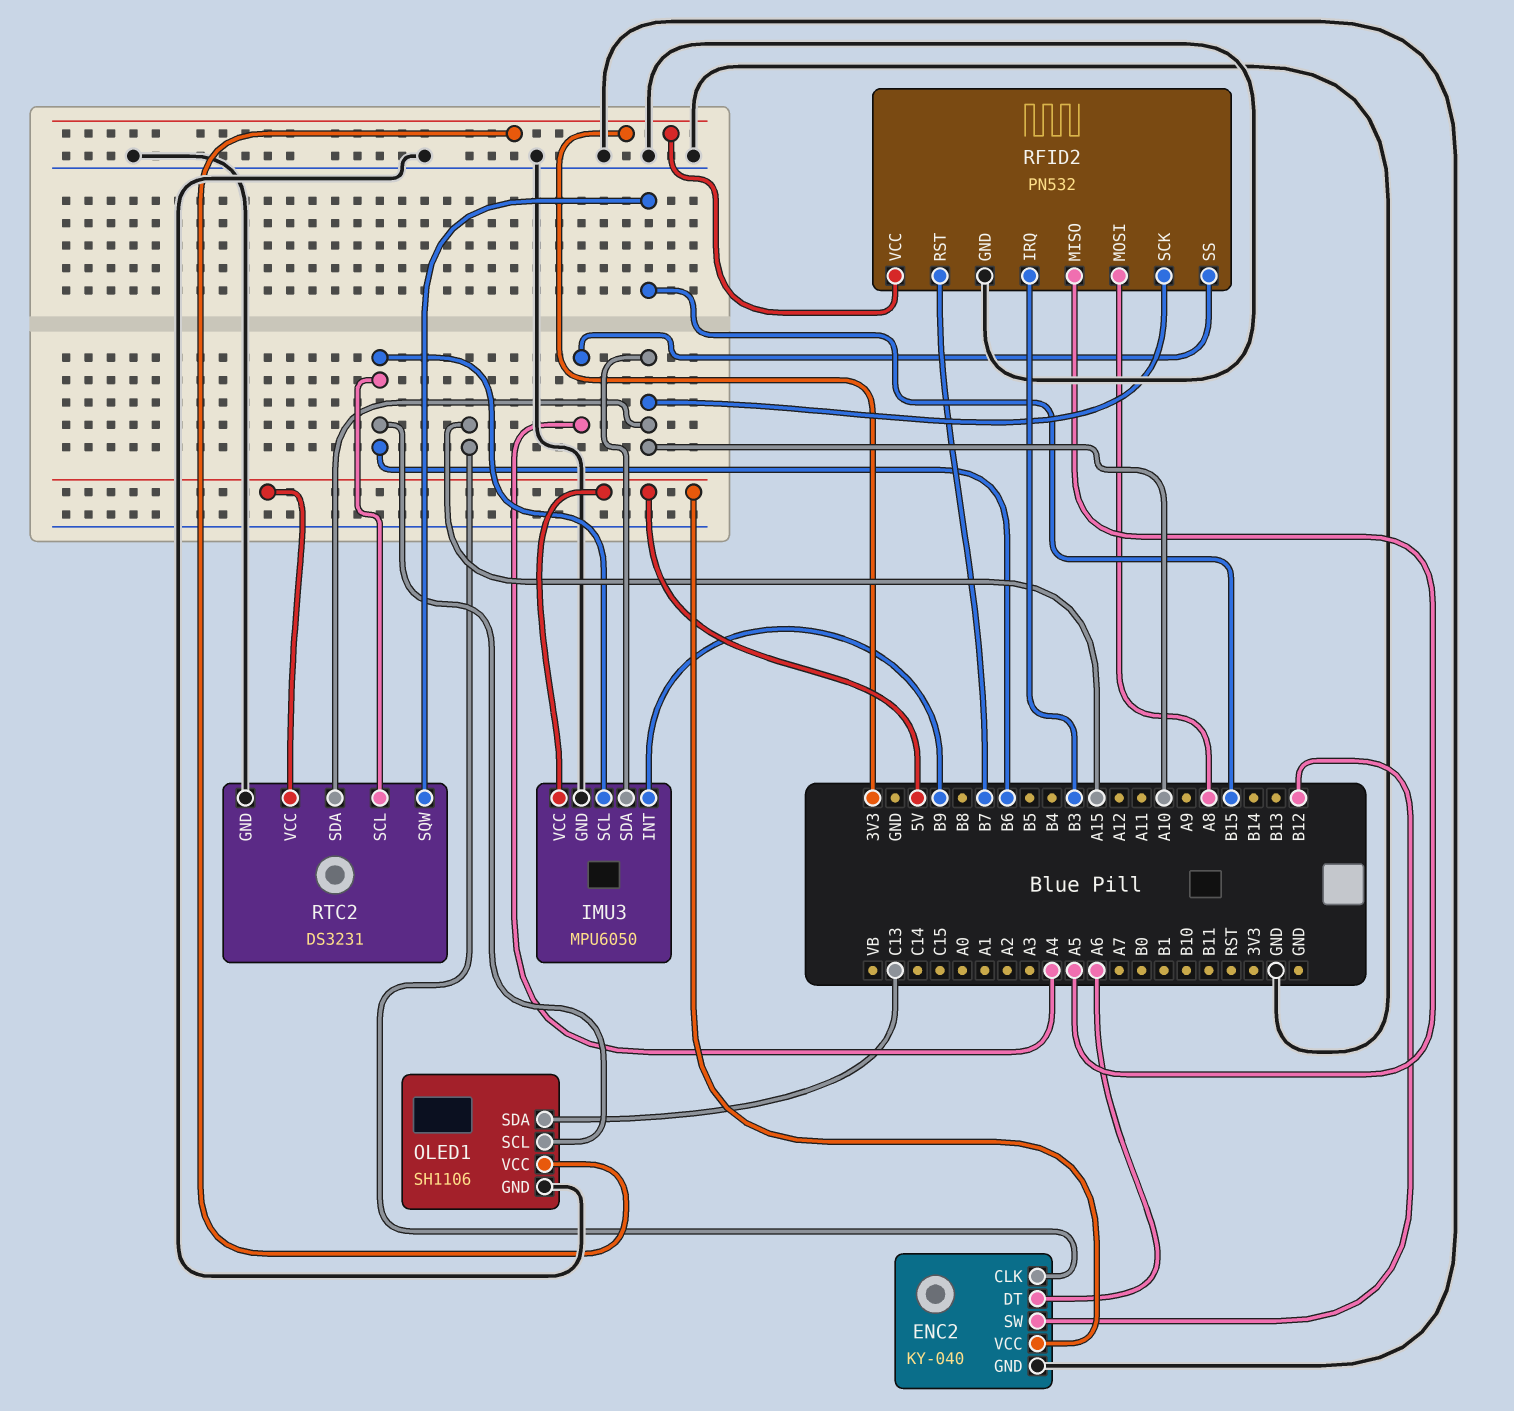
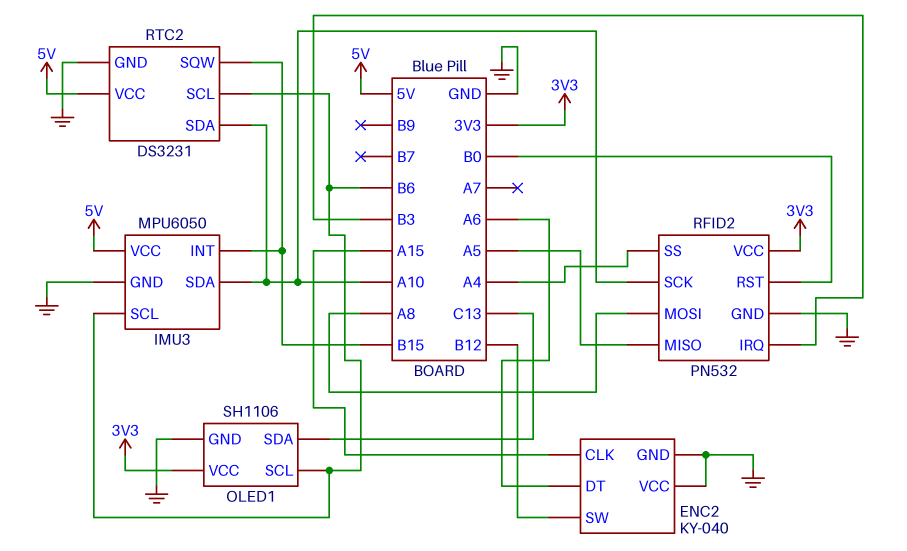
ENC2 pin VCC: 5V -> GND
IMU3 pin INT: B9 -> B15
RFID2 pin RST: B7 -> B0

